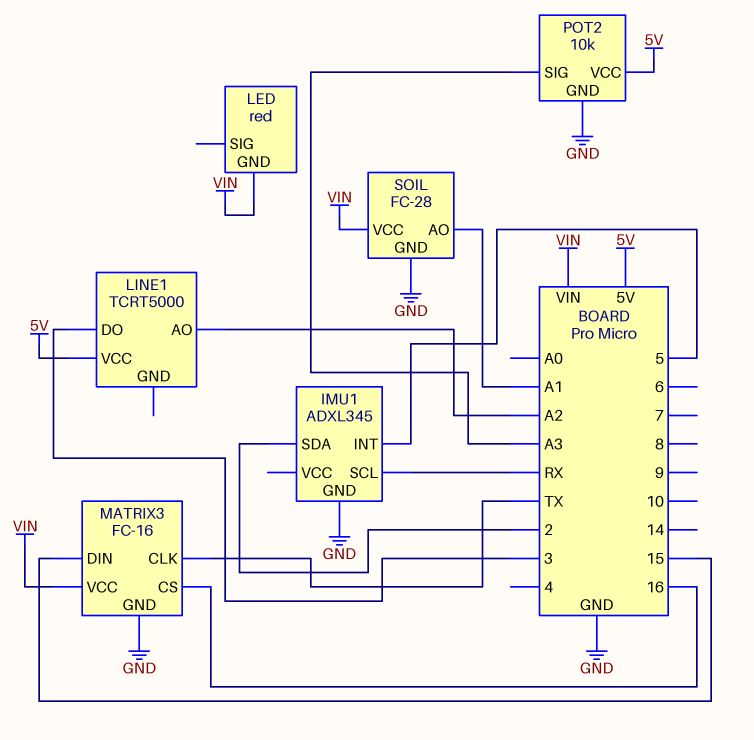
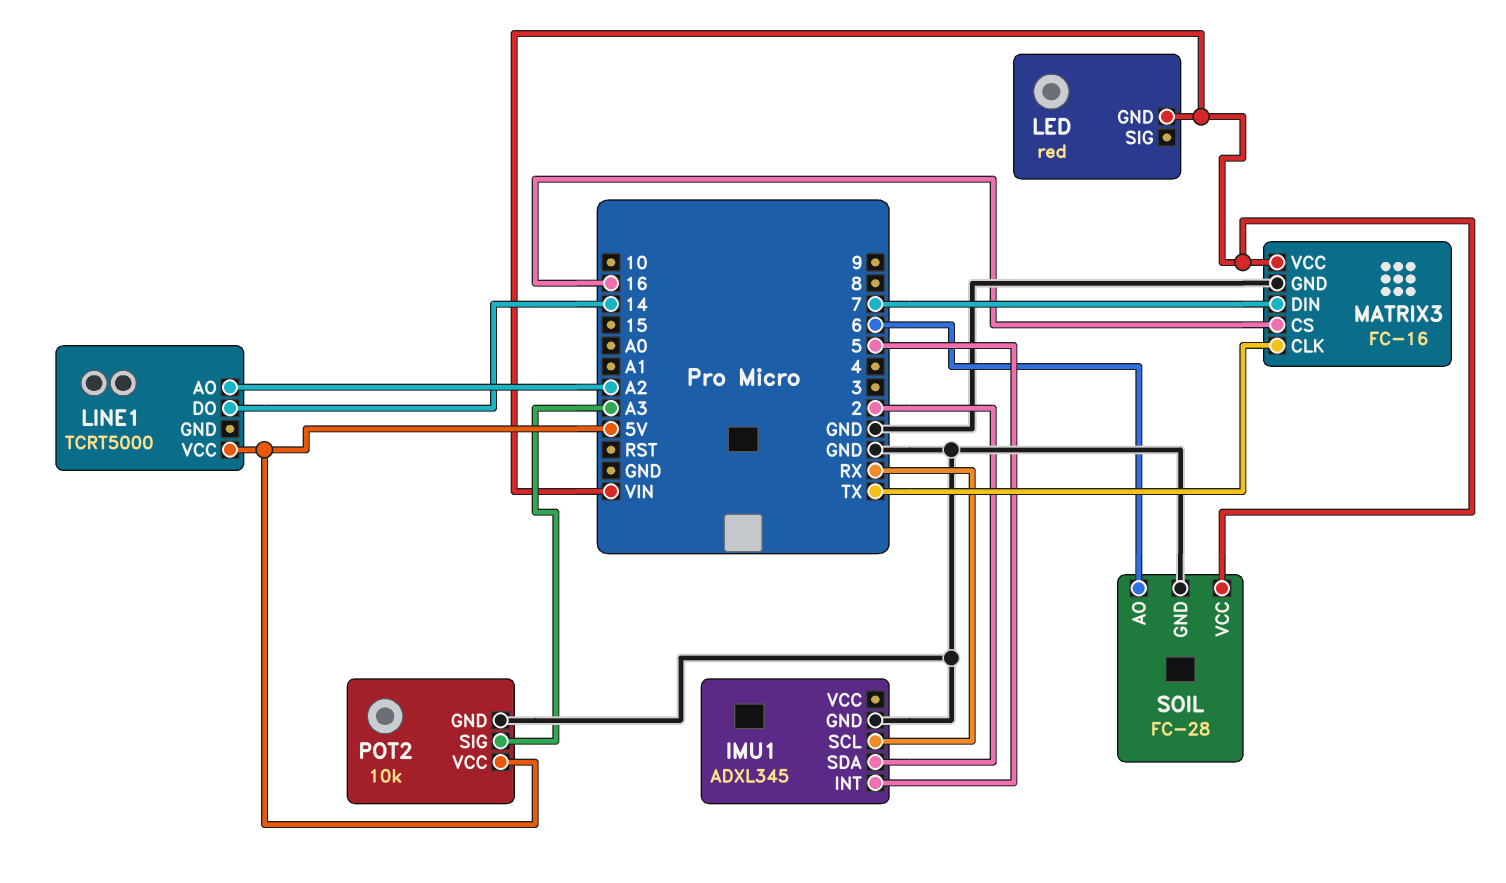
LINE1 pin DO: 3 -> 14
MATRIX3 pin DIN: 15 -> 7
SOIL pin AO: A1 -> 6

